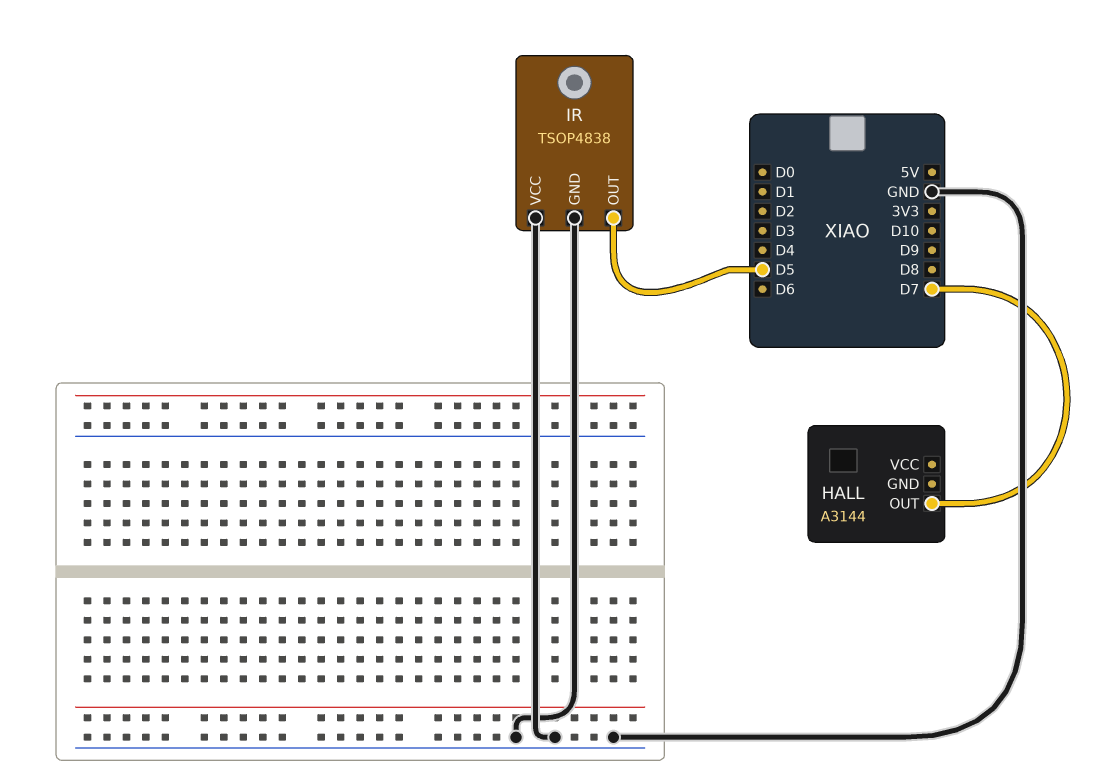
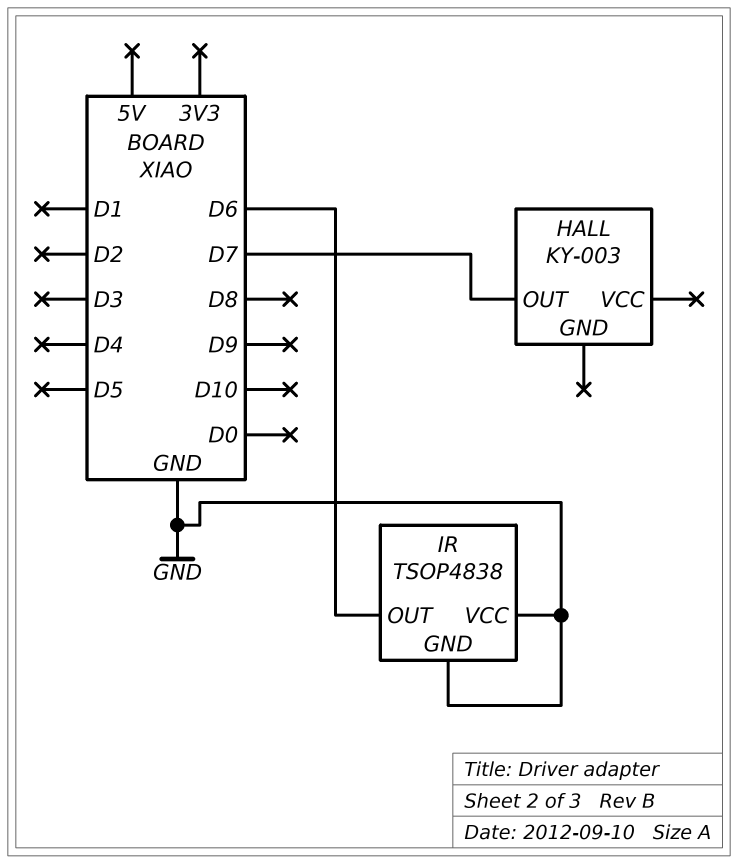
HALL: A3144 -> KY-003
IR pin OUT: D5 -> D6

